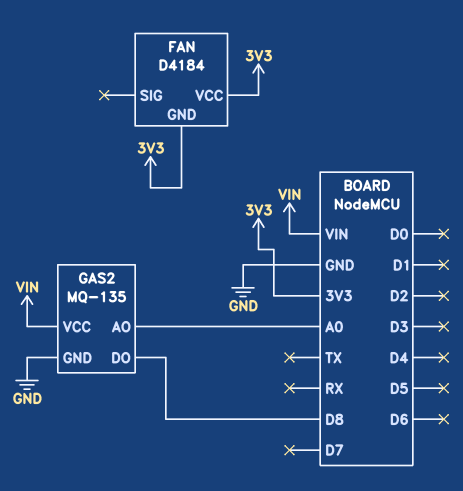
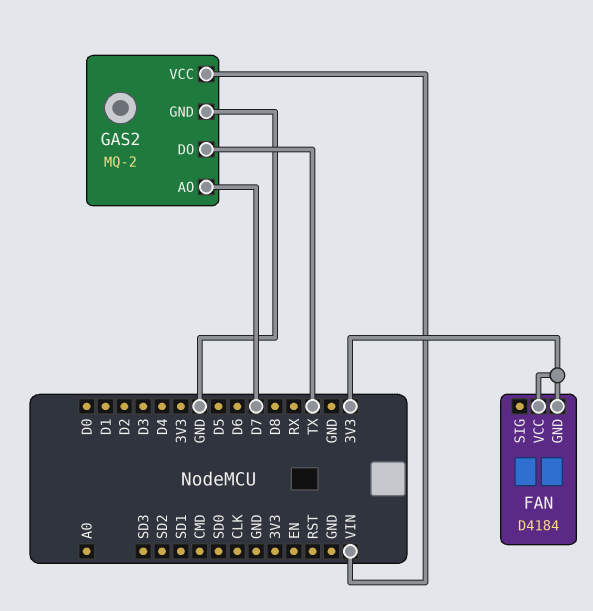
GAS2: MQ-135 -> MQ-2
GAS2 pin AO: A0 -> D7
GAS2 pin DO: D8 -> TX

